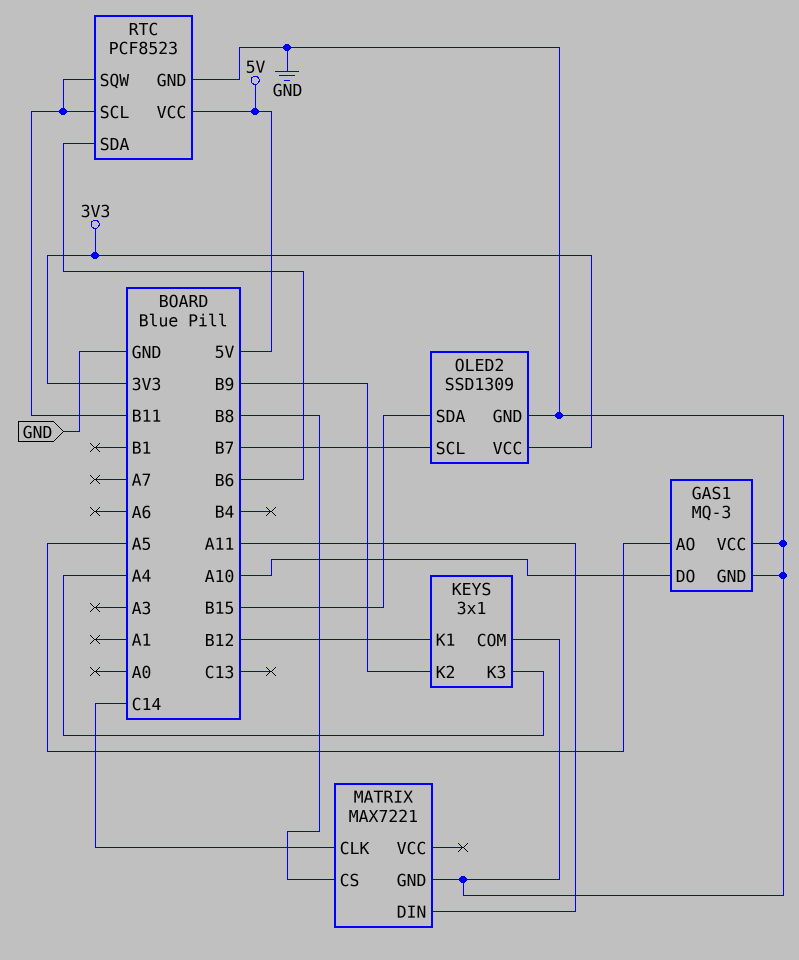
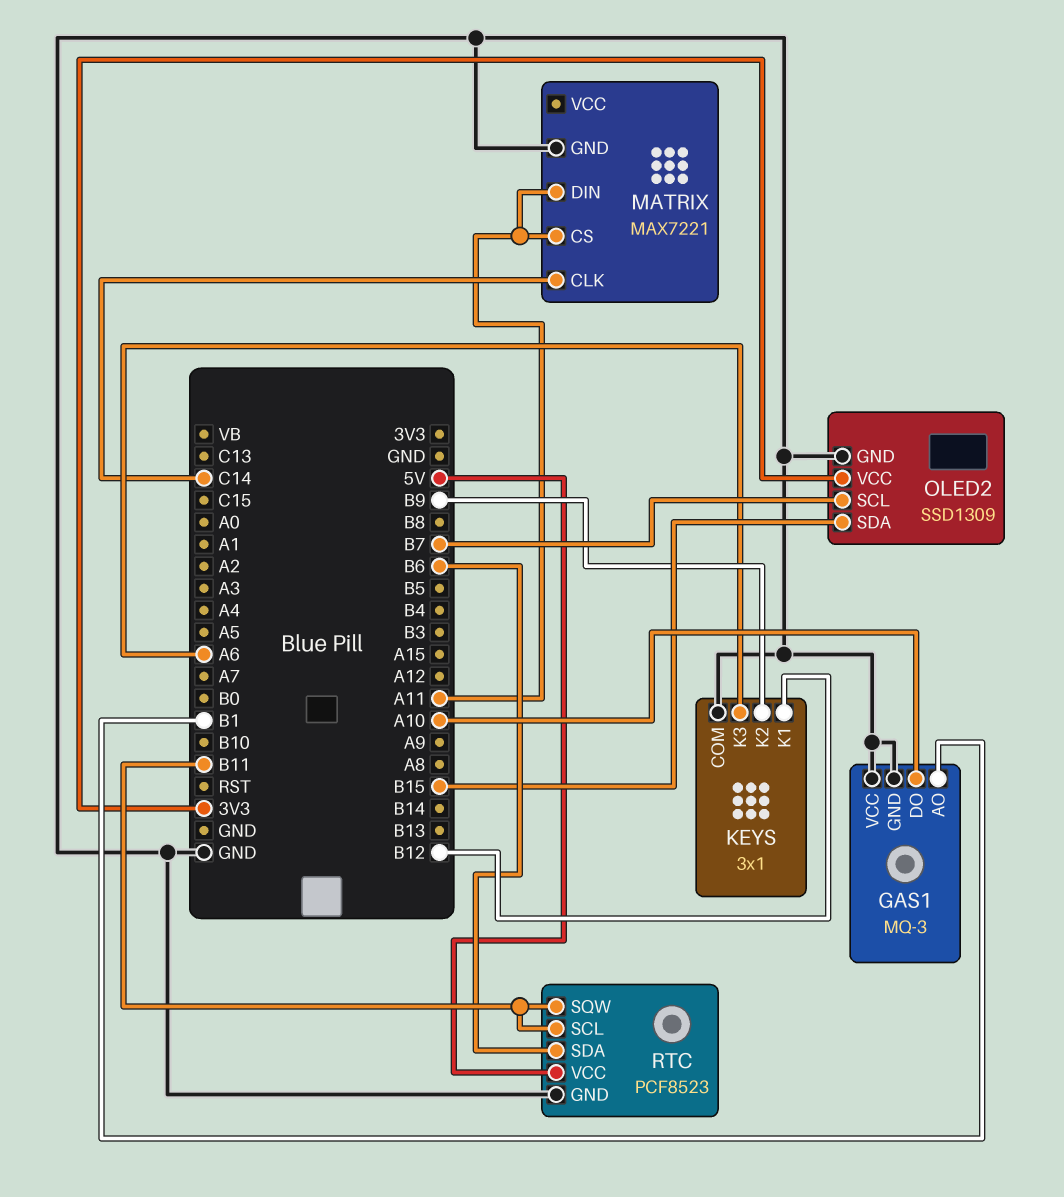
GAS1 pin AO: A5 -> B1
KEYS pin K3: A4 -> A6
MATRIX pin CS: B8 -> A11

